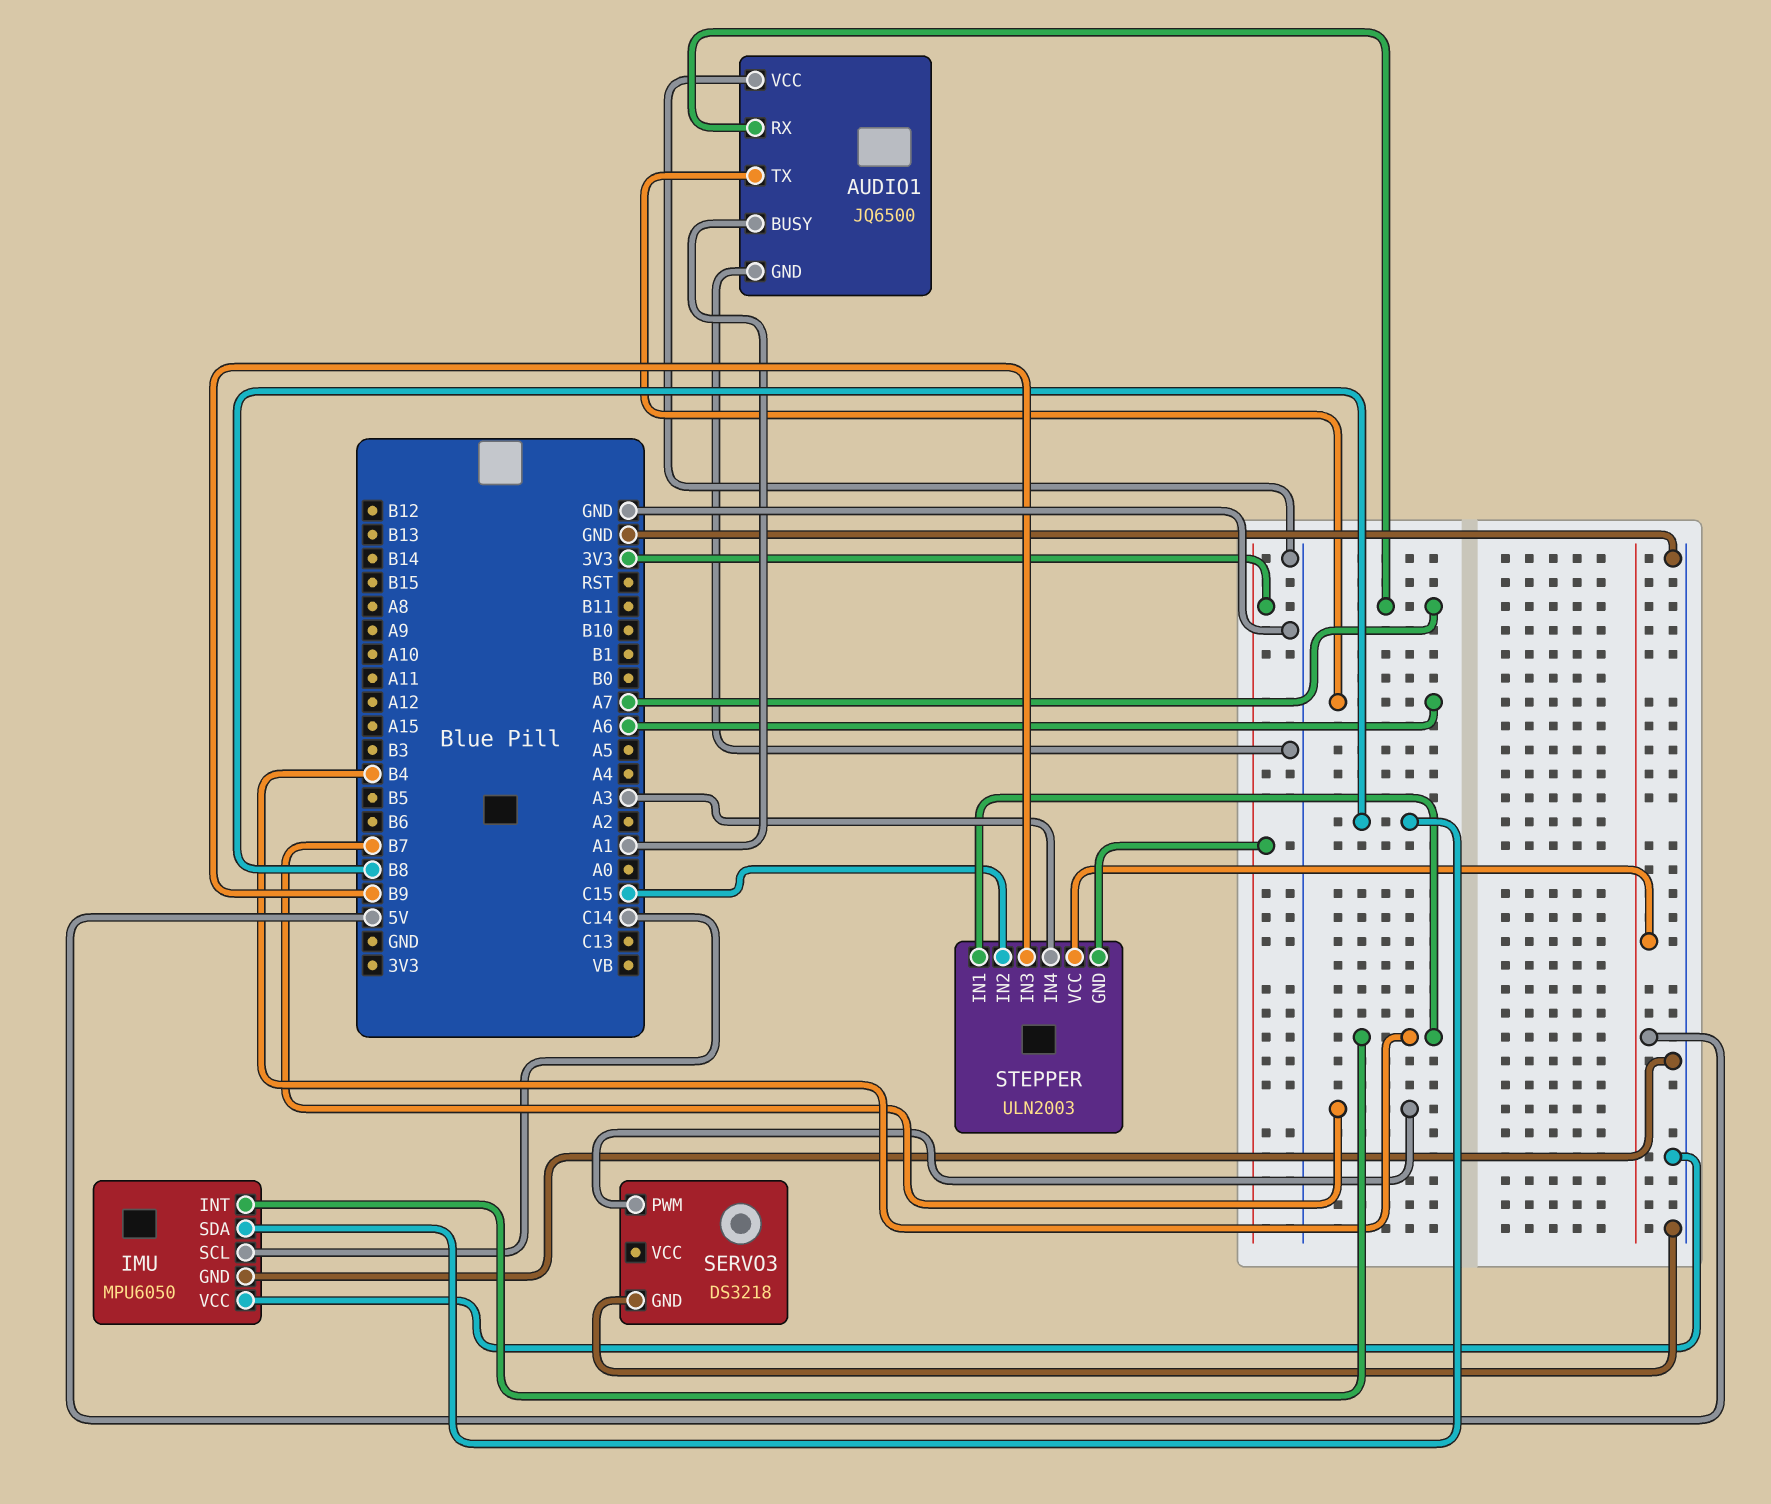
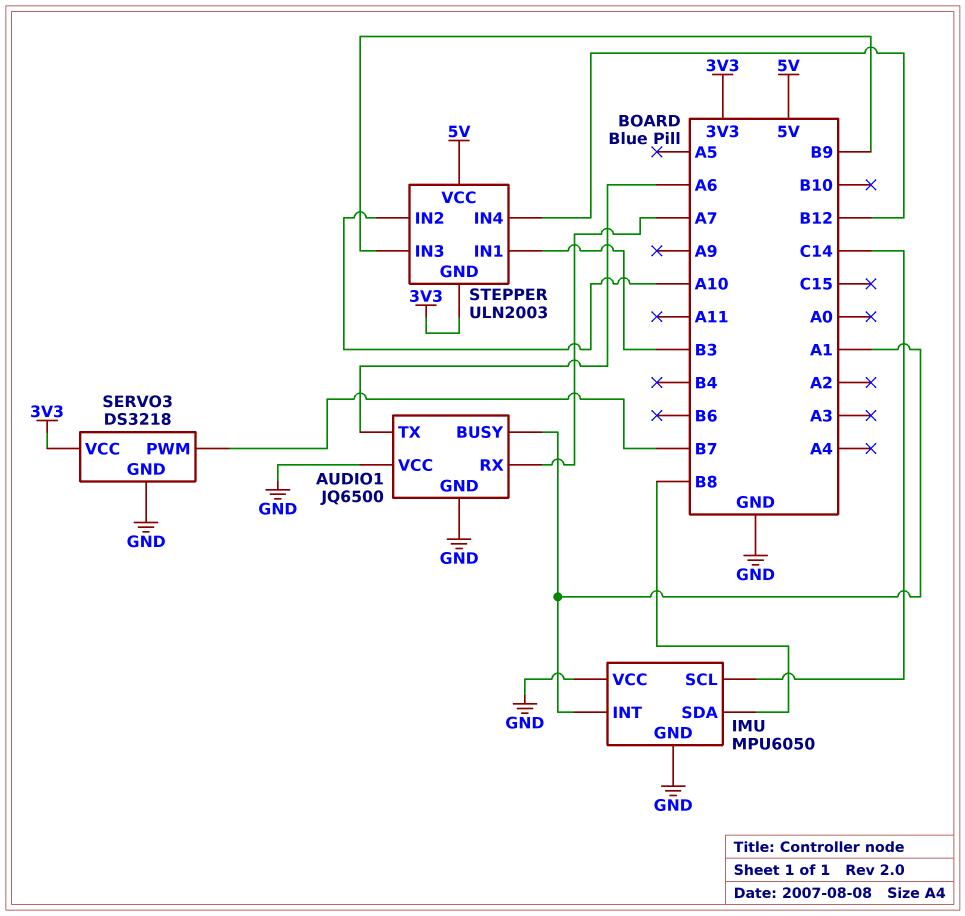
IMU pin INT: B4 -> A1
SERVO3 pin VCC: none -> 3V3
STEPPER pin IN1: B4 -> B3
STEPPER pin IN2: C15 -> A10
STEPPER pin IN4: A3 -> B12

